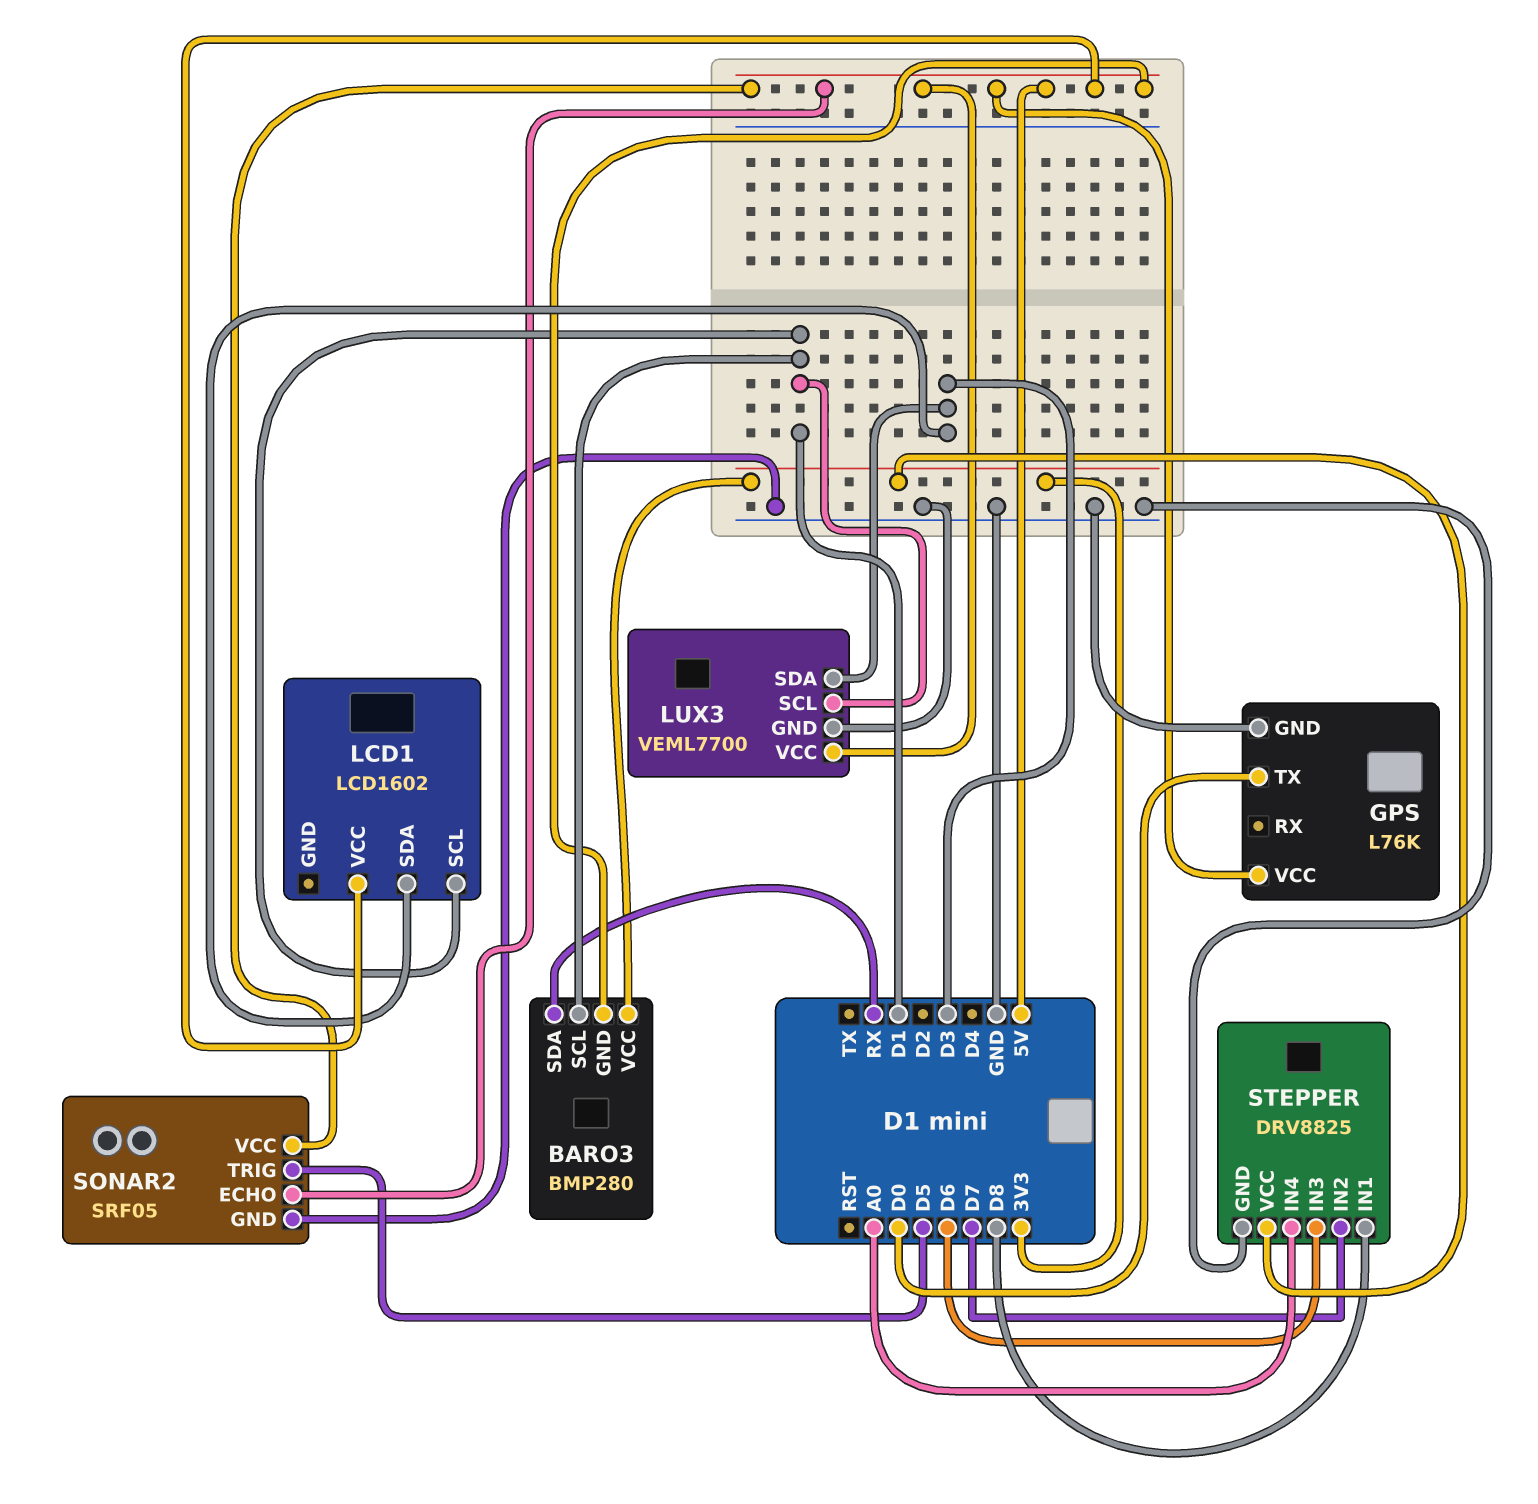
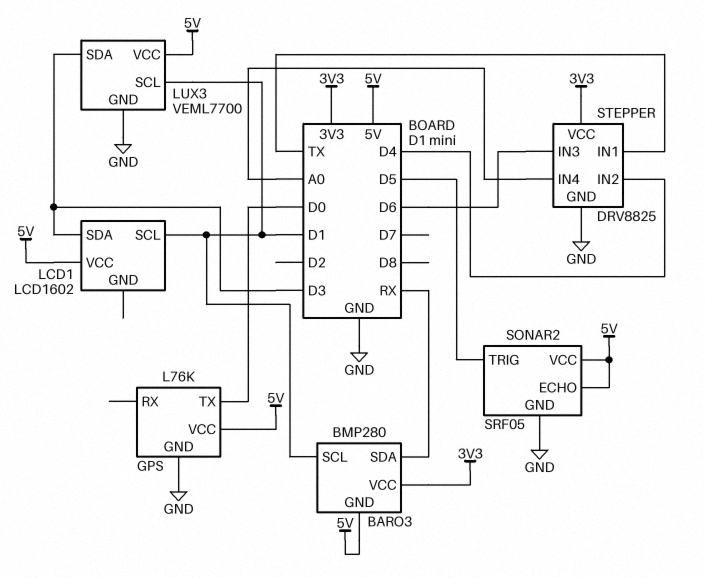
STEPPER pin IN1: D8 -> TX
STEPPER pin IN2: D7 -> D4

